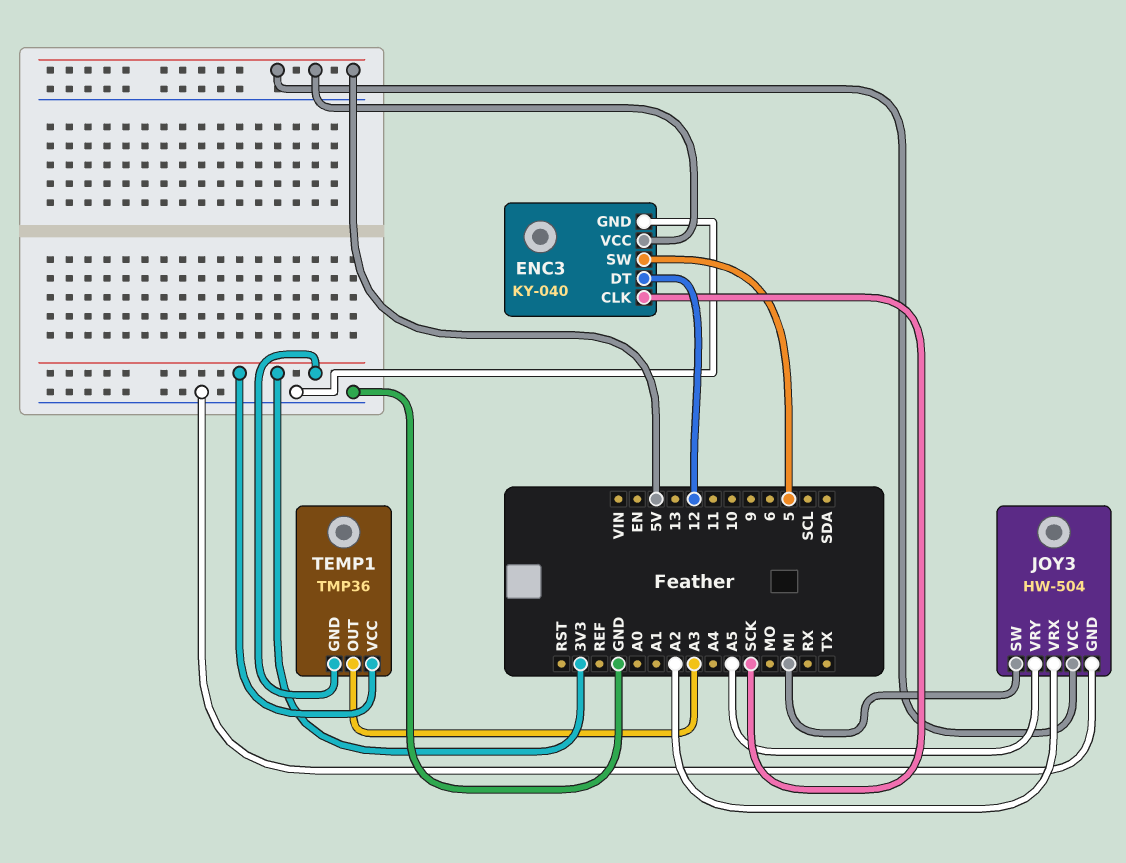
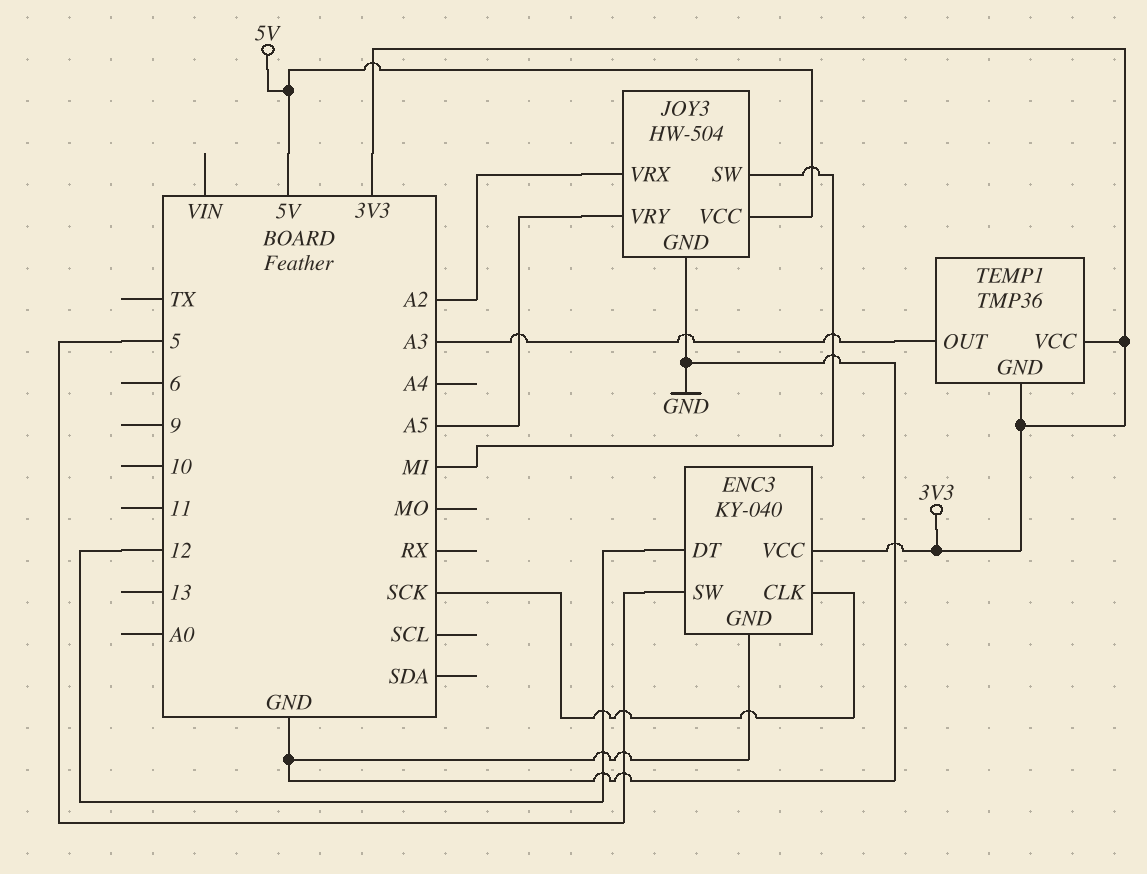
ENC3 pin VCC: 5V -> 3V3

